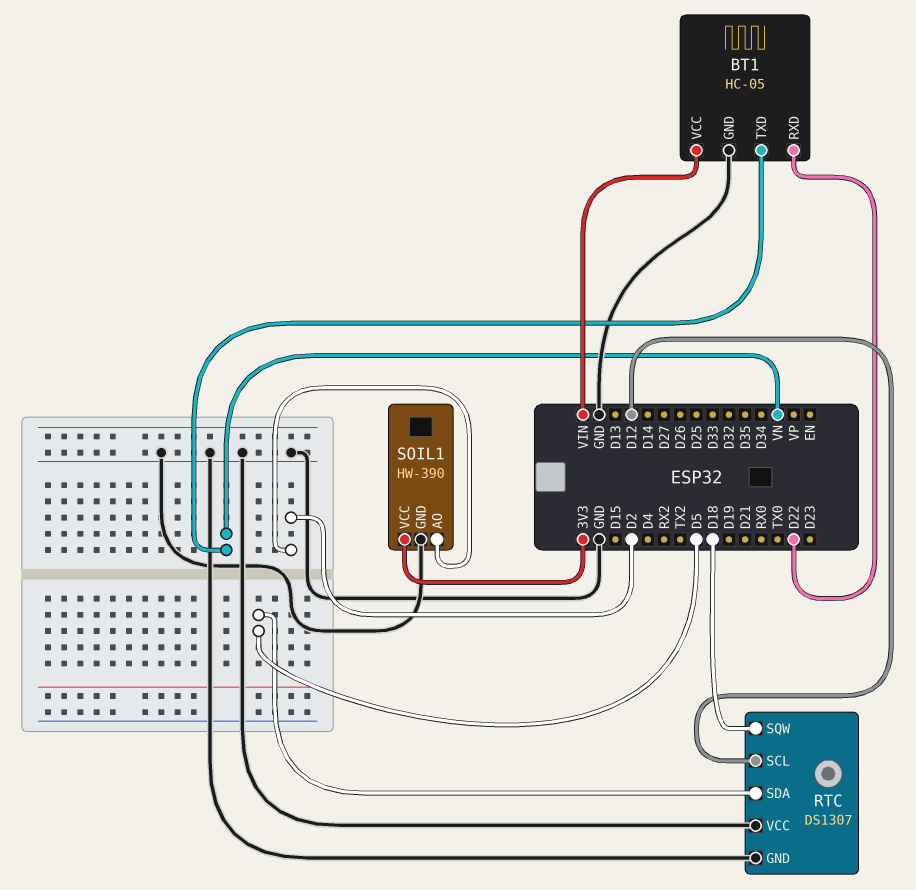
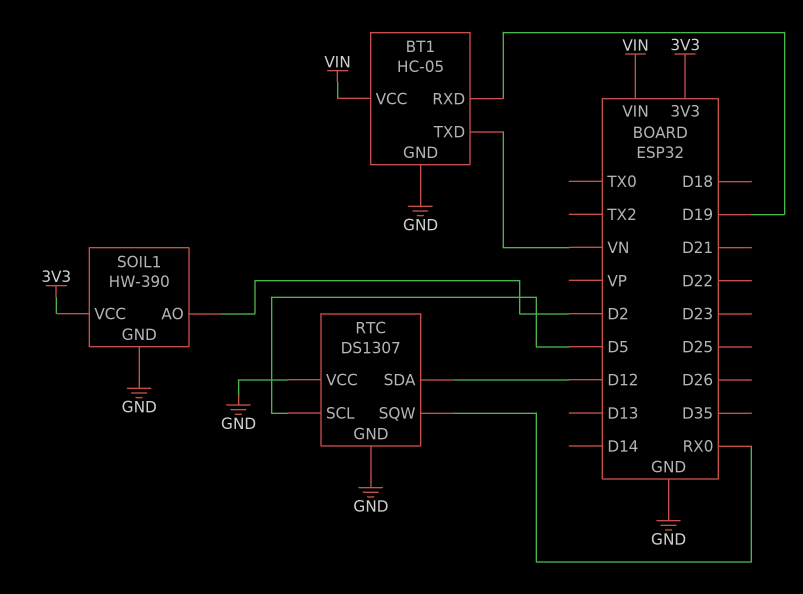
BT1 pin RXD: D22 -> D19
RTC pin SCL: D12 -> D5
RTC pin SDA: D5 -> D12
RTC pin SQW: D18 -> RX0

